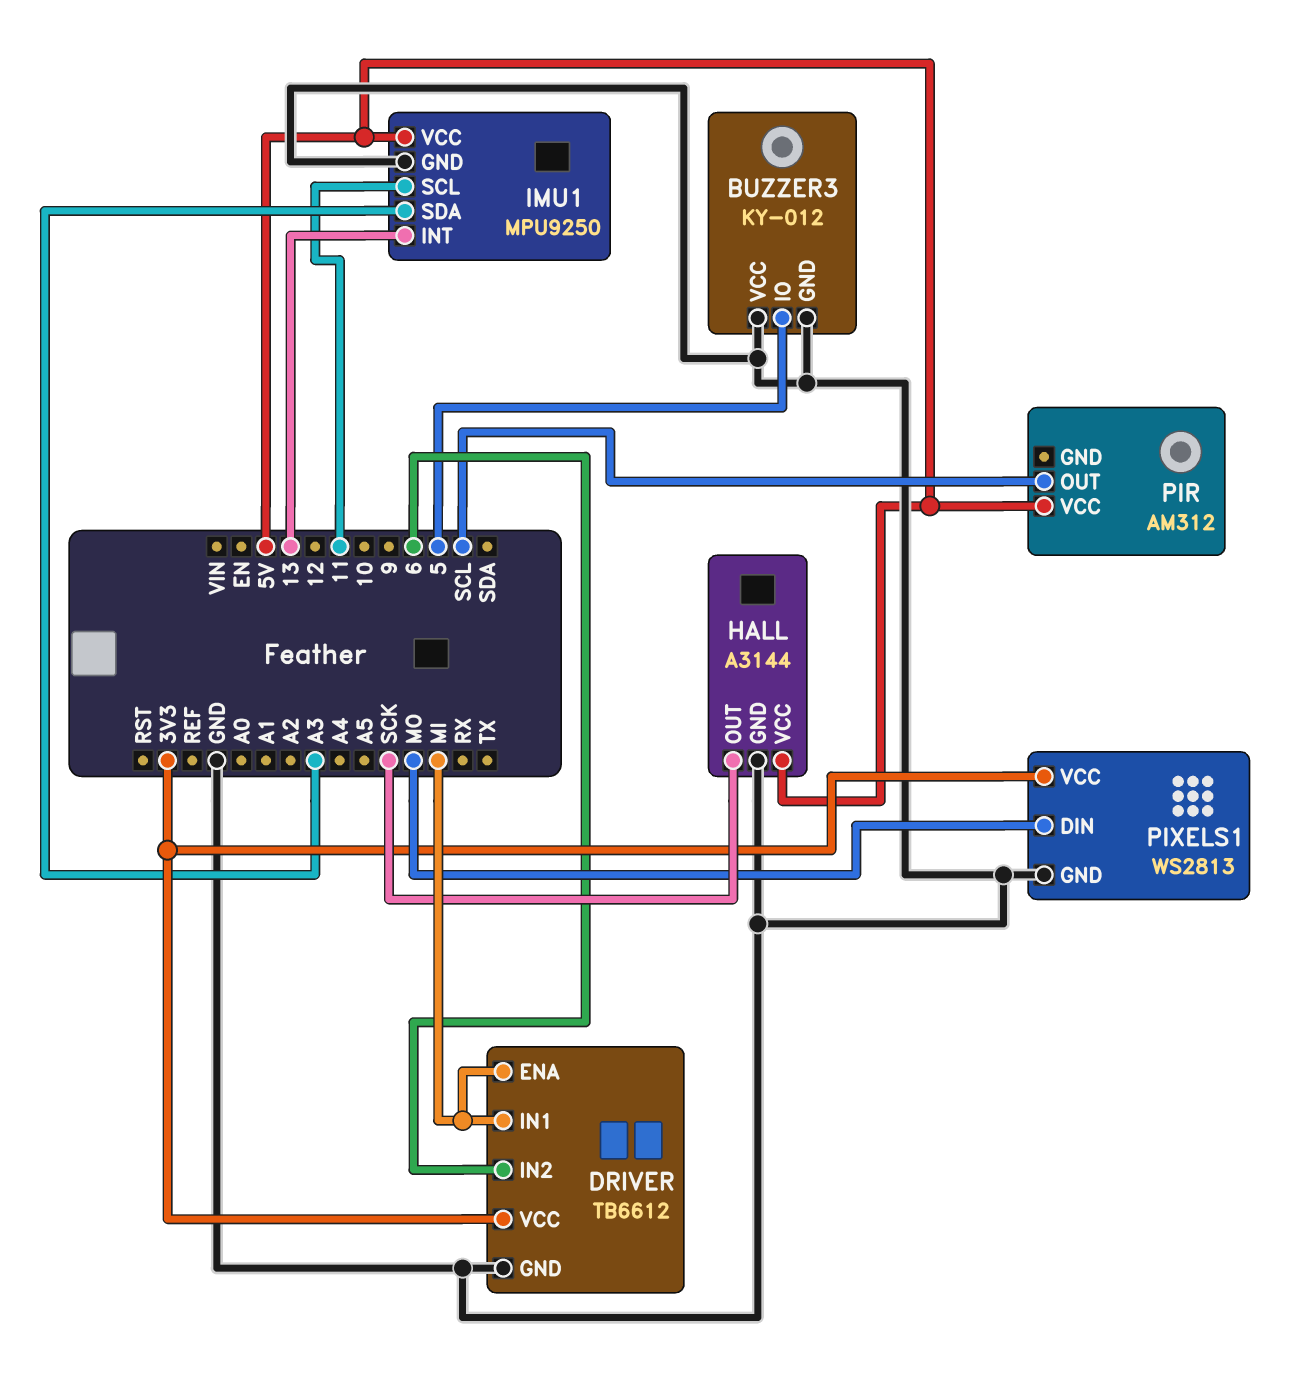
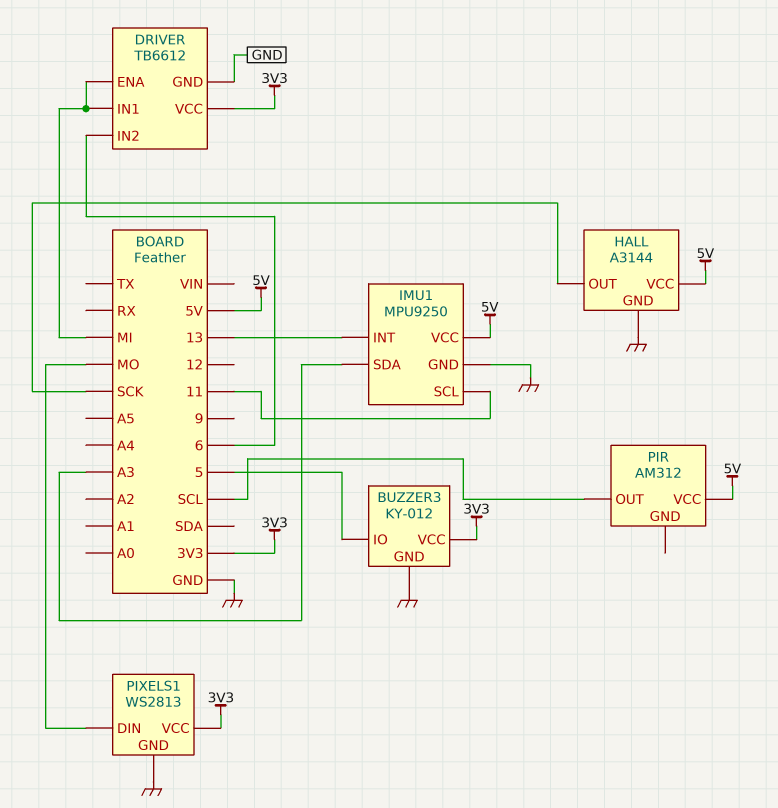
BUZZER3 pin VCC: GND -> 3V3

